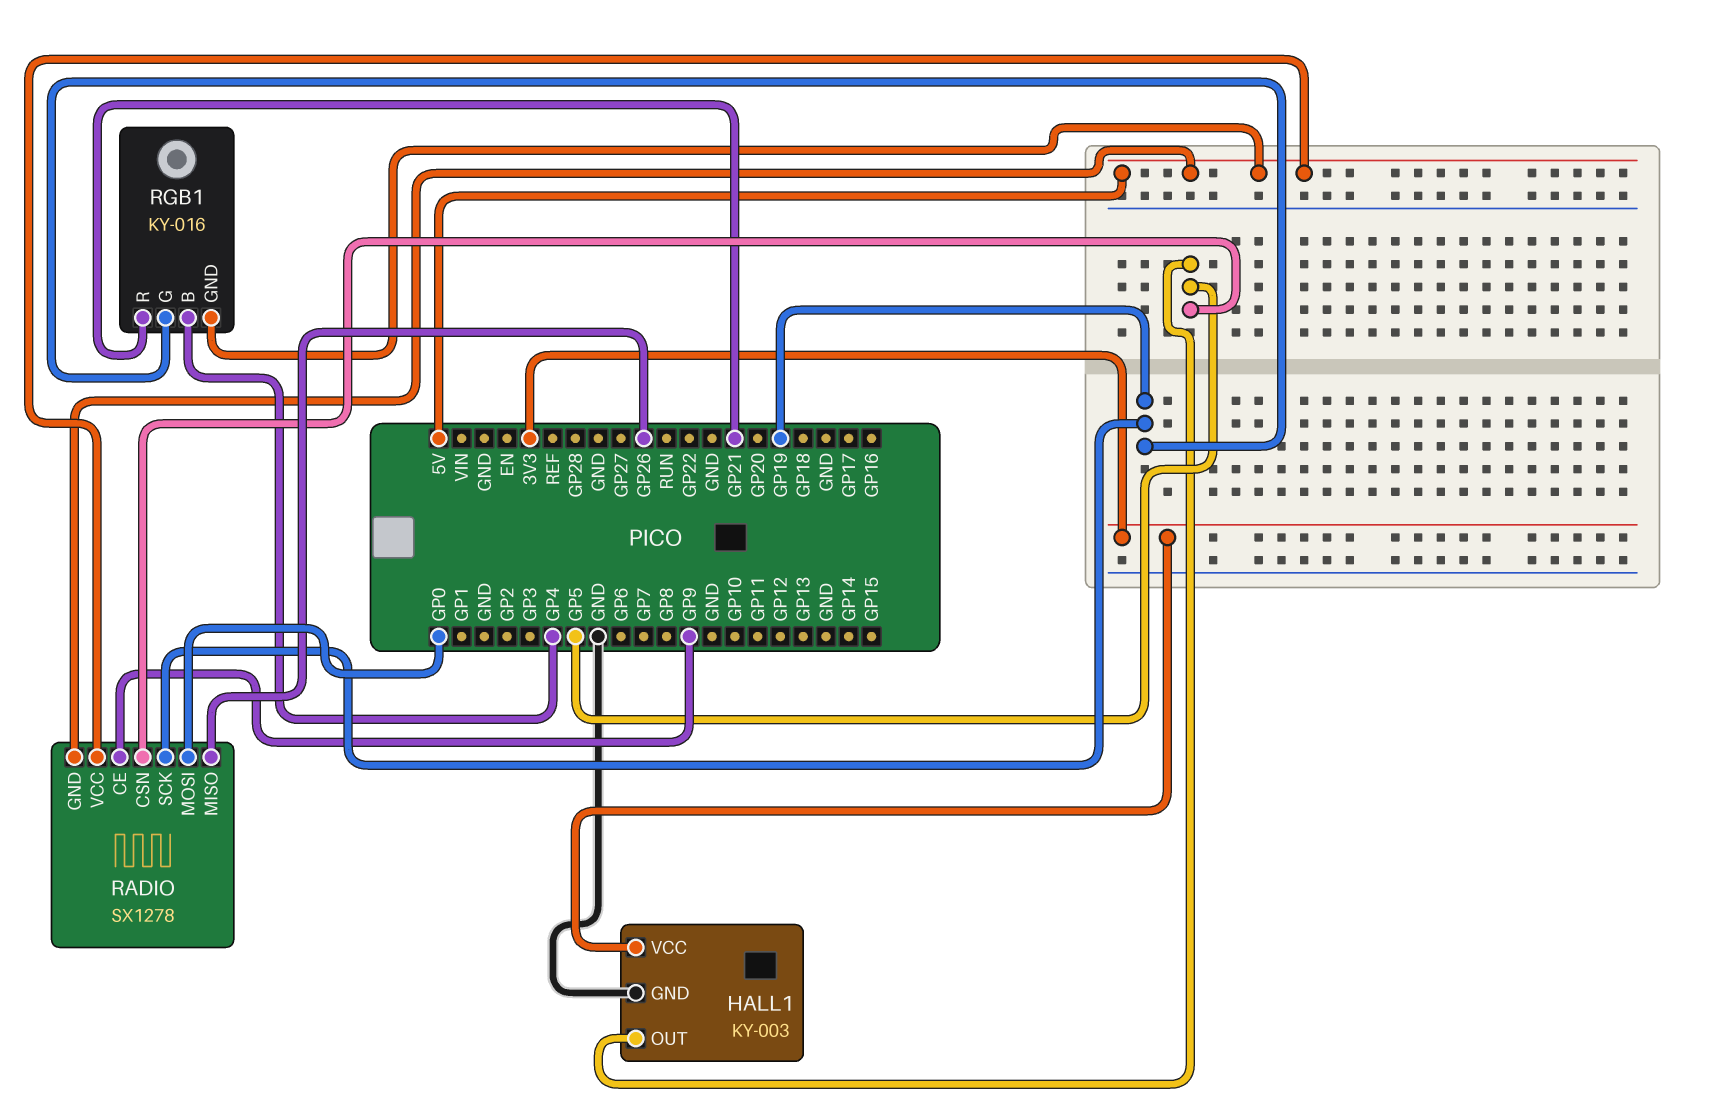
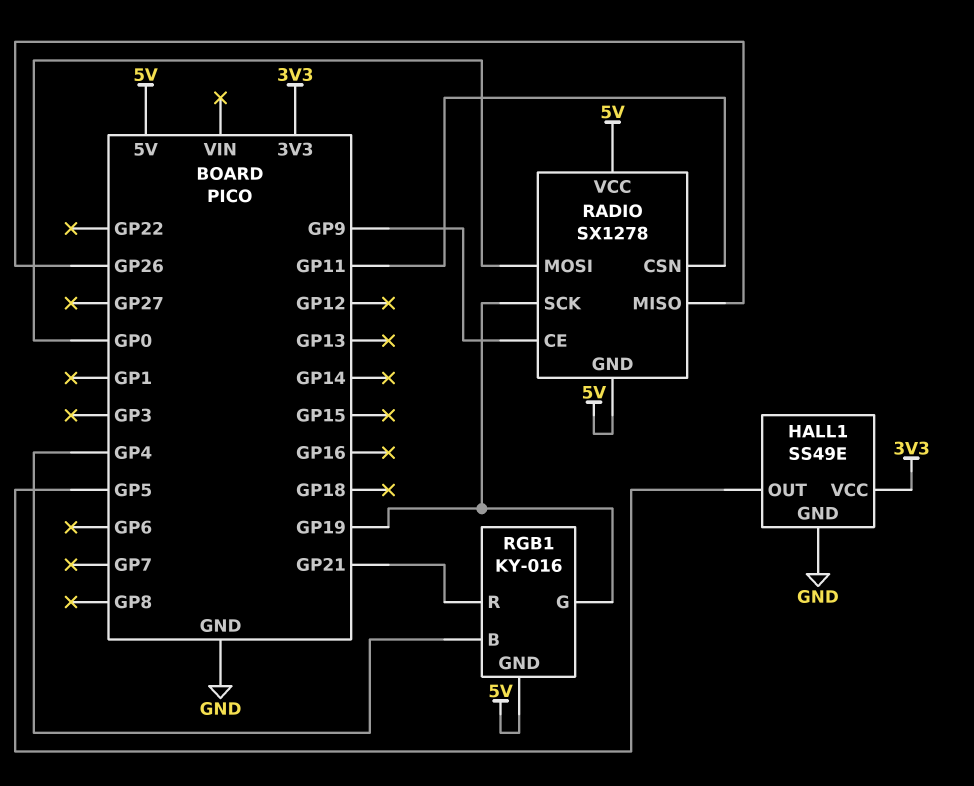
HALL1: KY-003 -> SS49E
RADIO pin CSN: GP5 -> GP11

